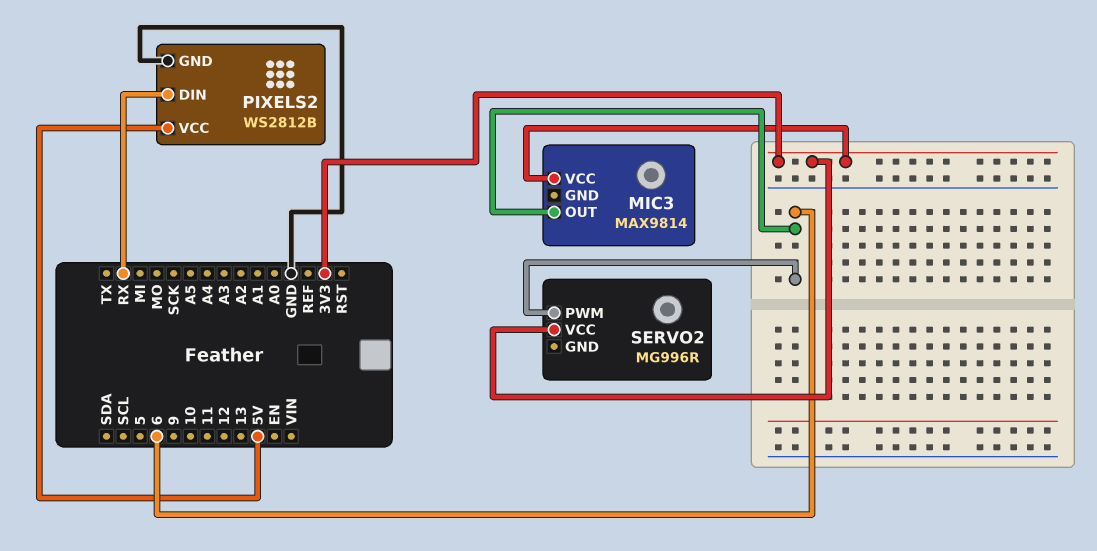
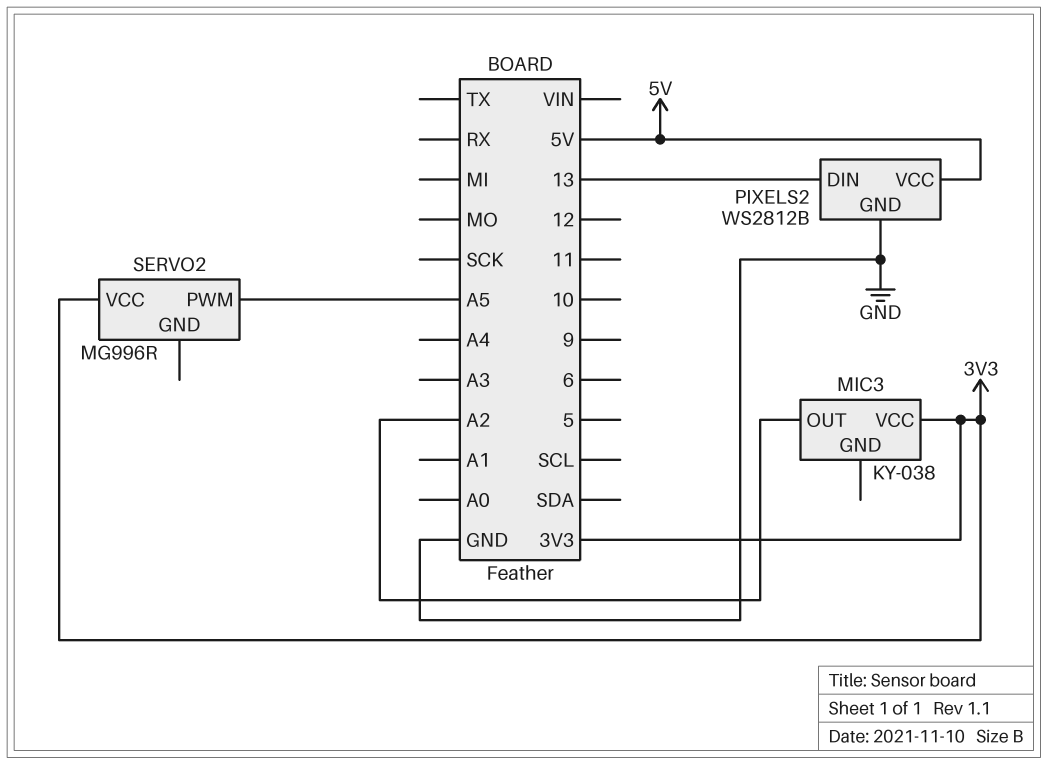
MIC3: MAX9814 -> KY-038
MIC3 pin OUT: 6 -> A2
PIXELS2 pin DIN: RX -> 13
SERVO2 pin PWM: 6 -> A5

